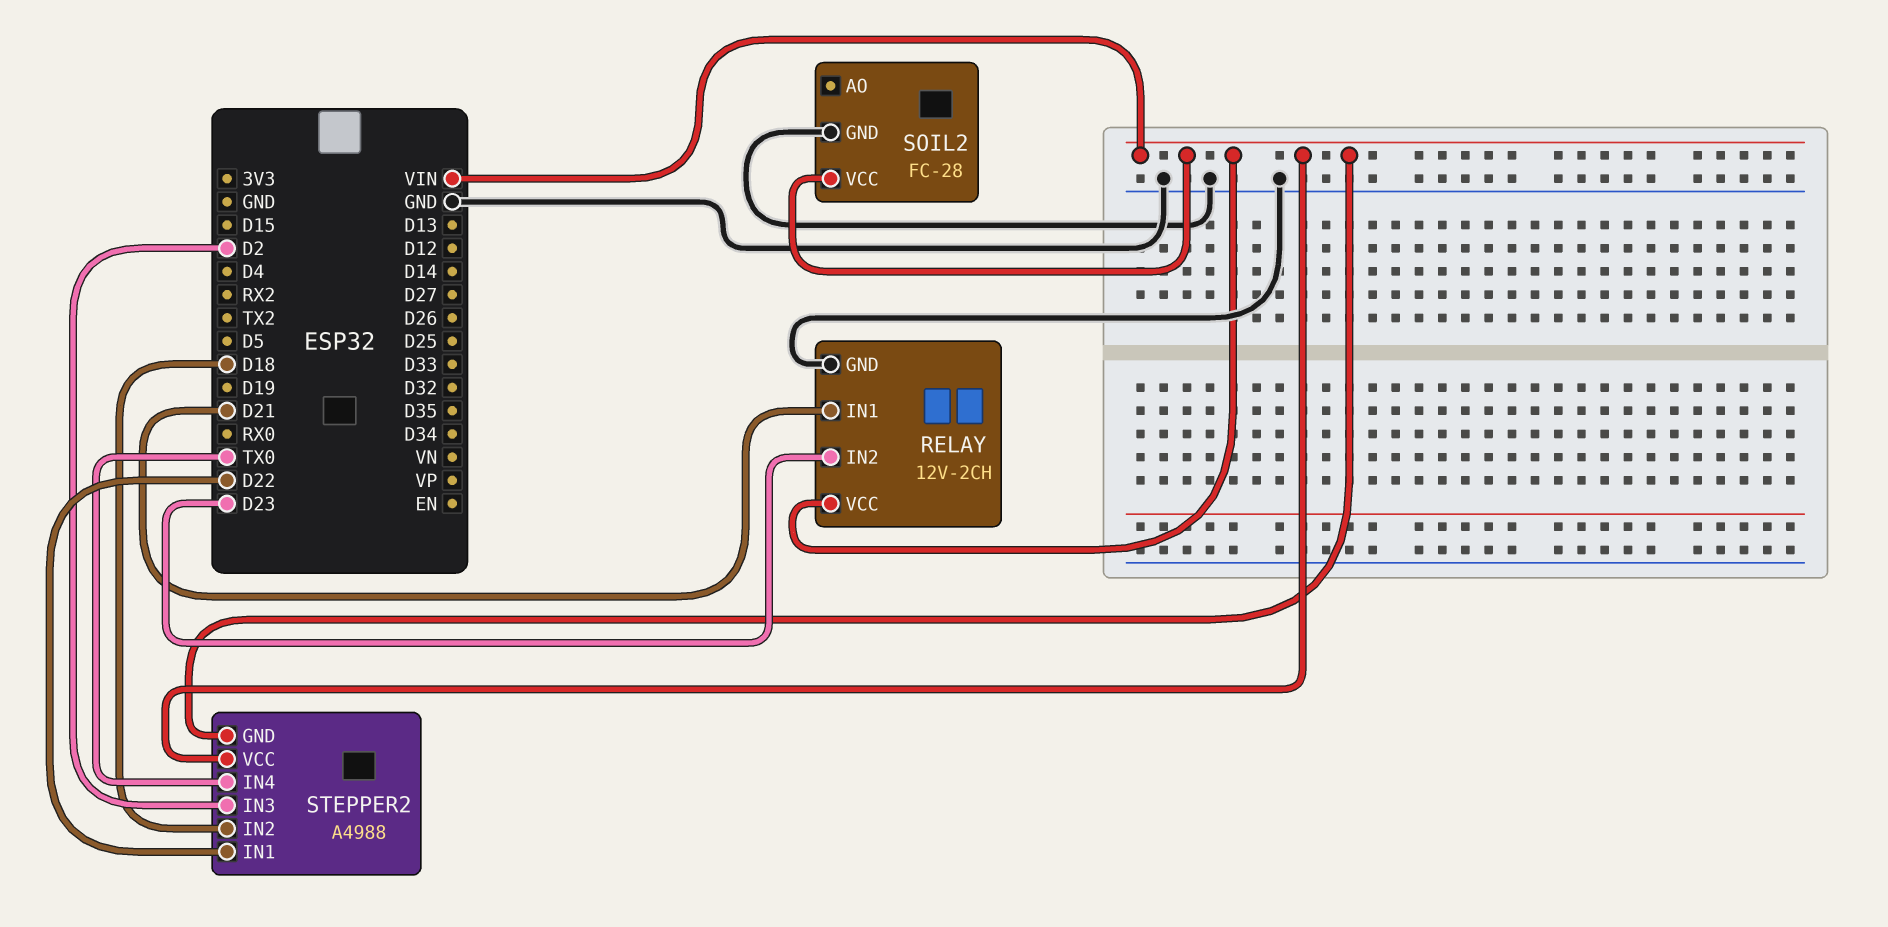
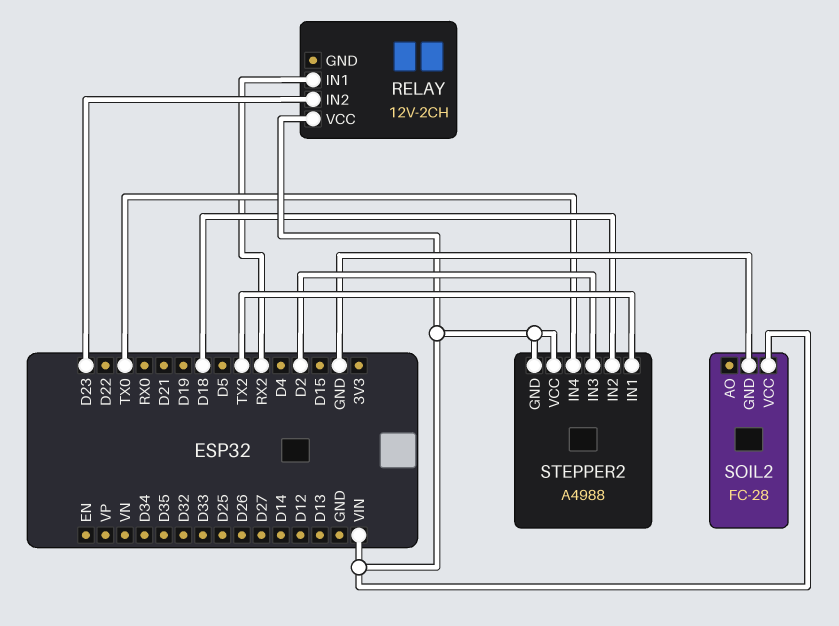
RELAY pin GND: GND -> none
RELAY pin IN1: D21 -> RX2
STEPPER2 pin IN1: D22 -> TX2

